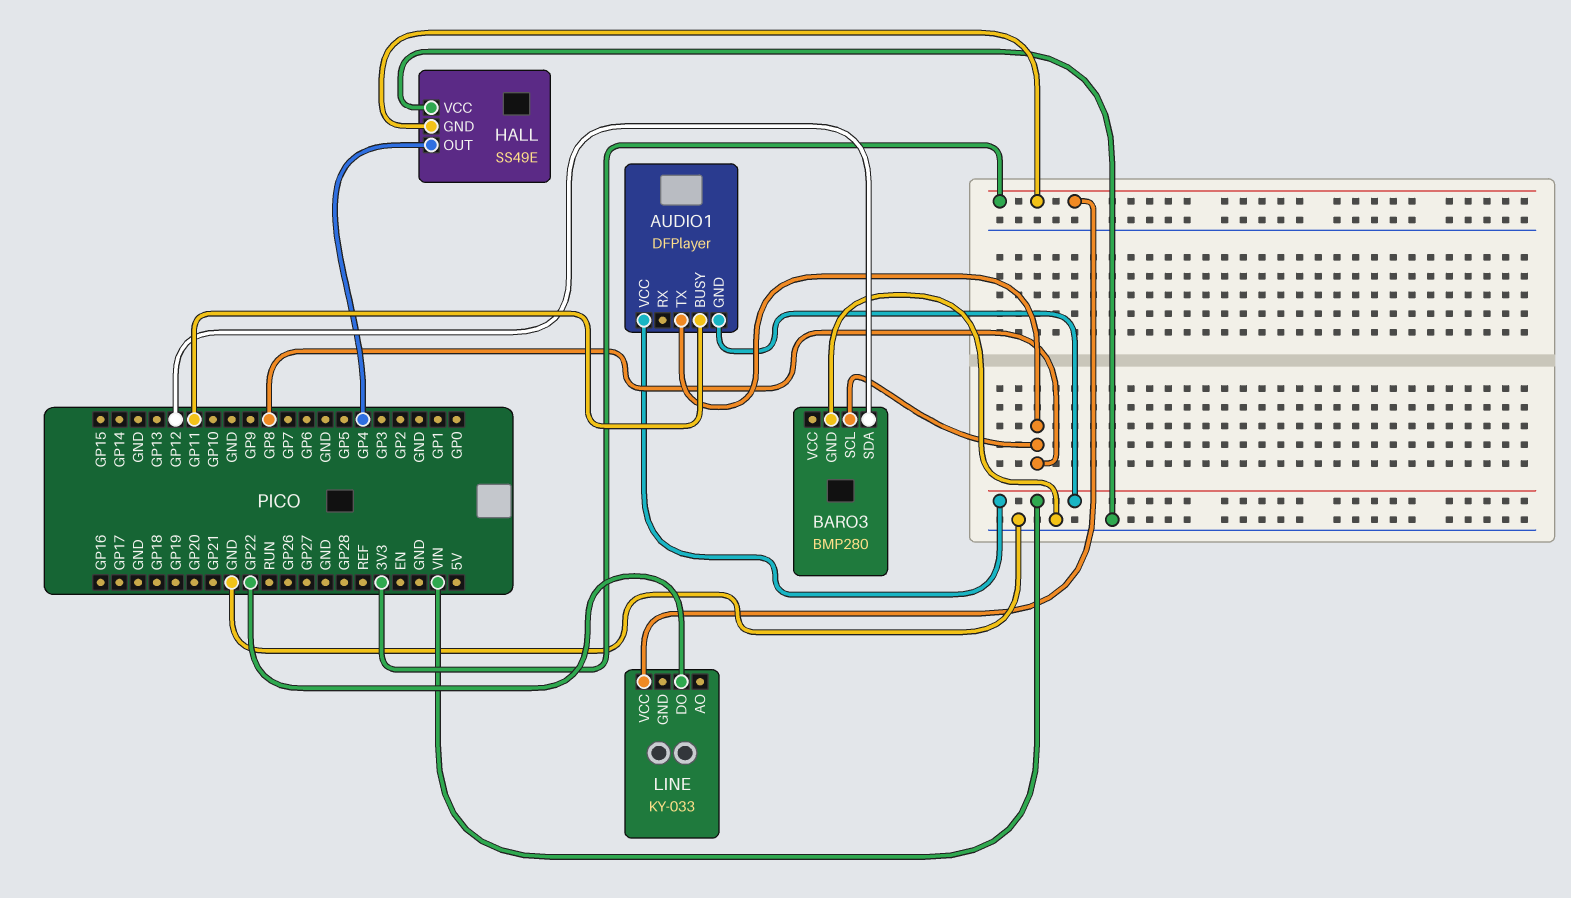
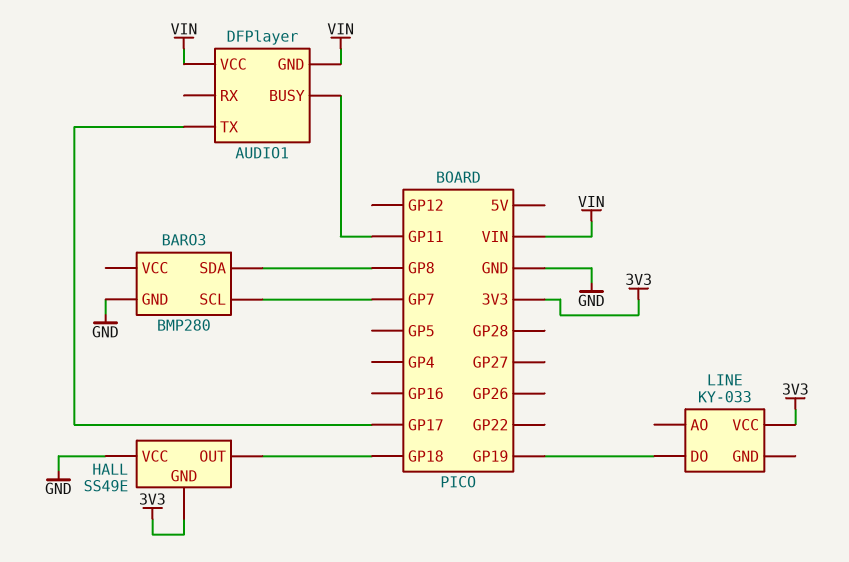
AUDIO1 pin TX: GP8 -> GP17
BARO3 pin SCL: GP8 -> GP7
BARO3 pin SDA: GP12 -> GP8
HALL pin OUT: GP4 -> GP18
LINE pin DO: GP22 -> GP19

